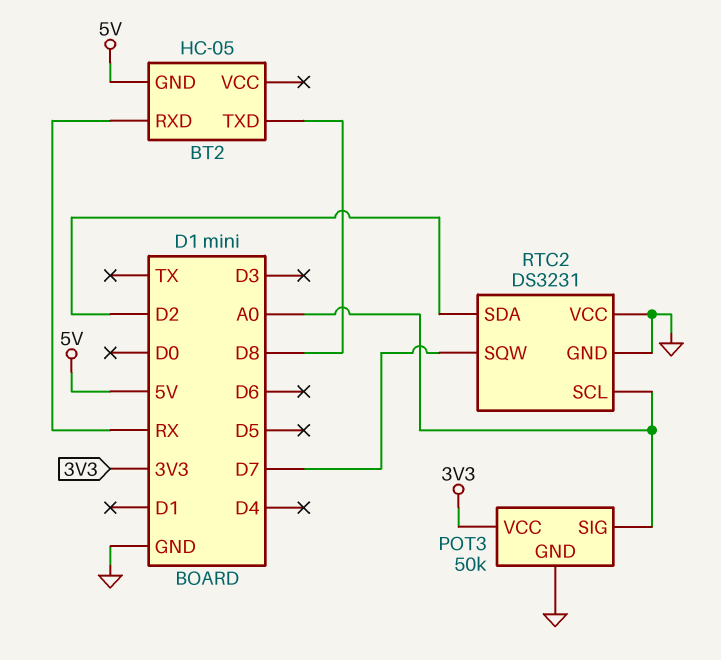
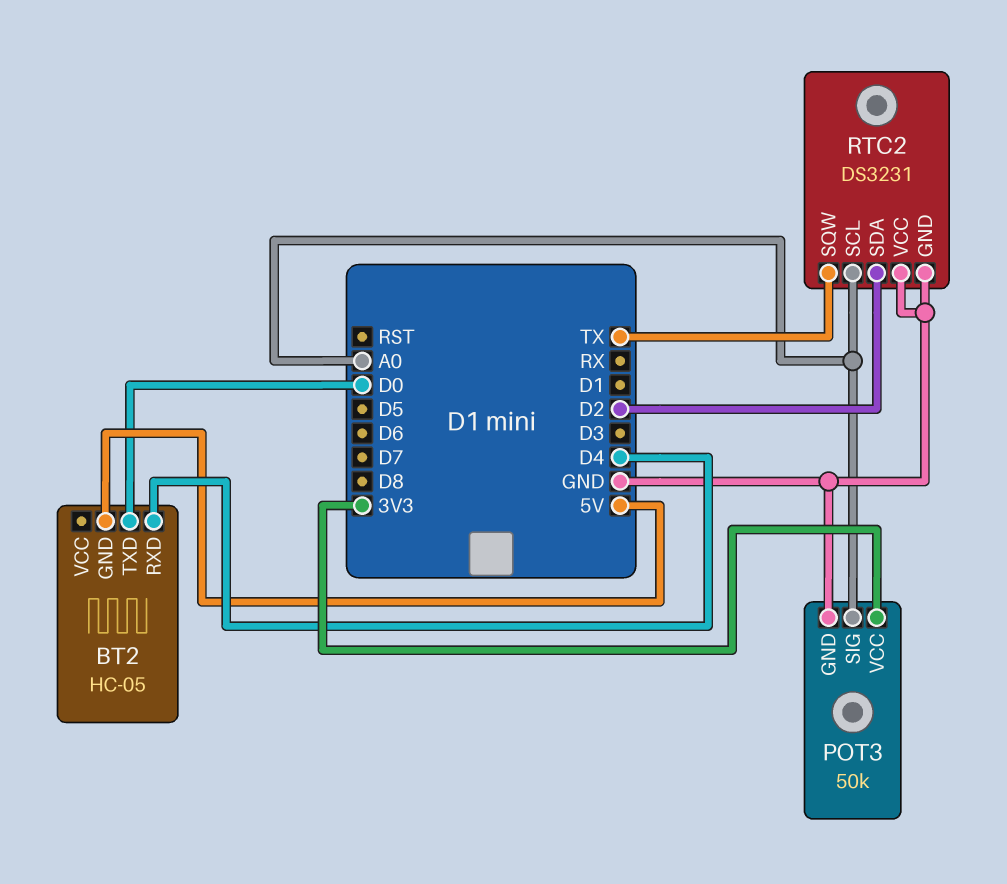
BT2 pin RXD: RX -> D4
BT2 pin TXD: D8 -> D0
RTC2 pin SQW: D7 -> TX

